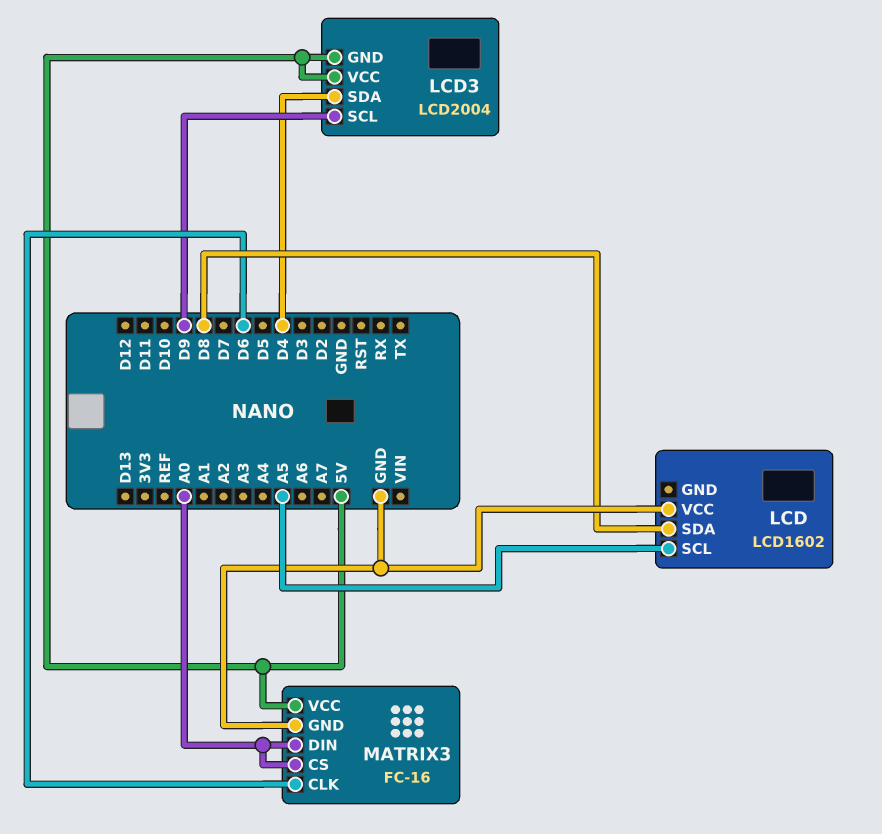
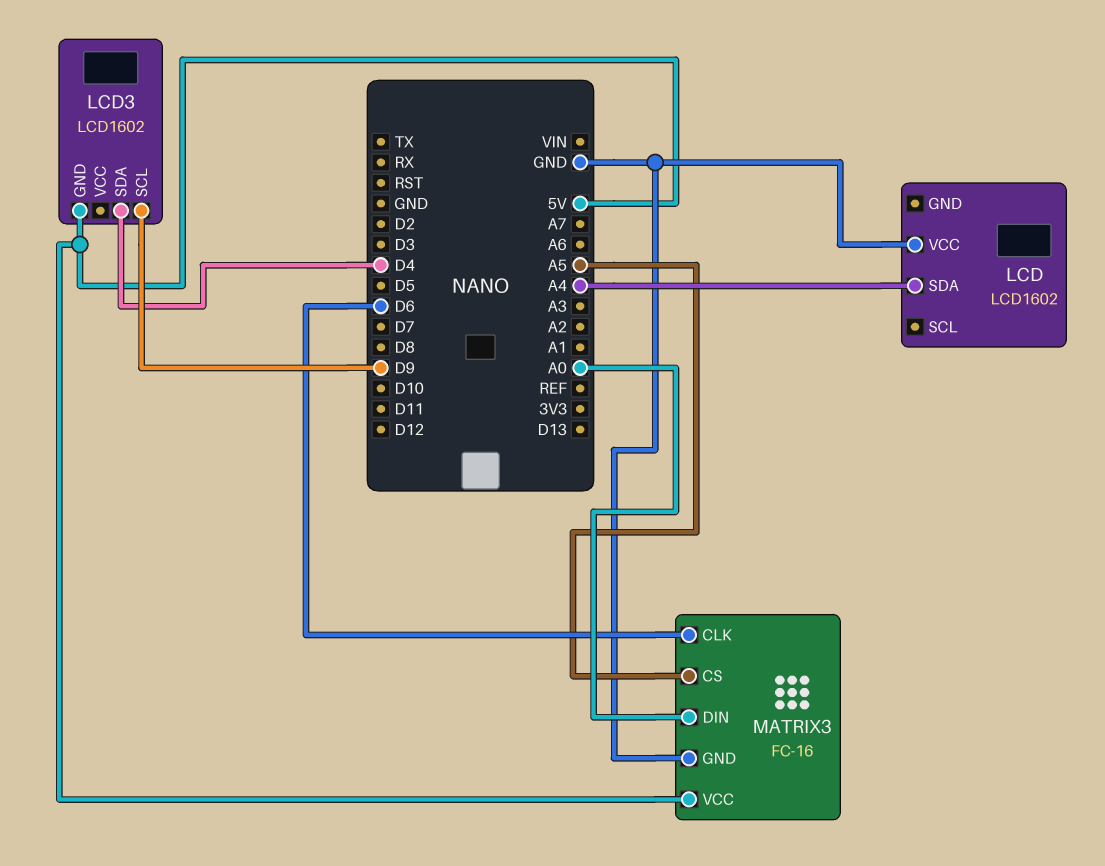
LCD pin SCL: A5 -> none
LCD pin SDA: D8 -> A4
LCD3: LCD2004 -> LCD1602
LCD3 pin VCC: 5V -> none
MATRIX3 pin CS: A0 -> A5

